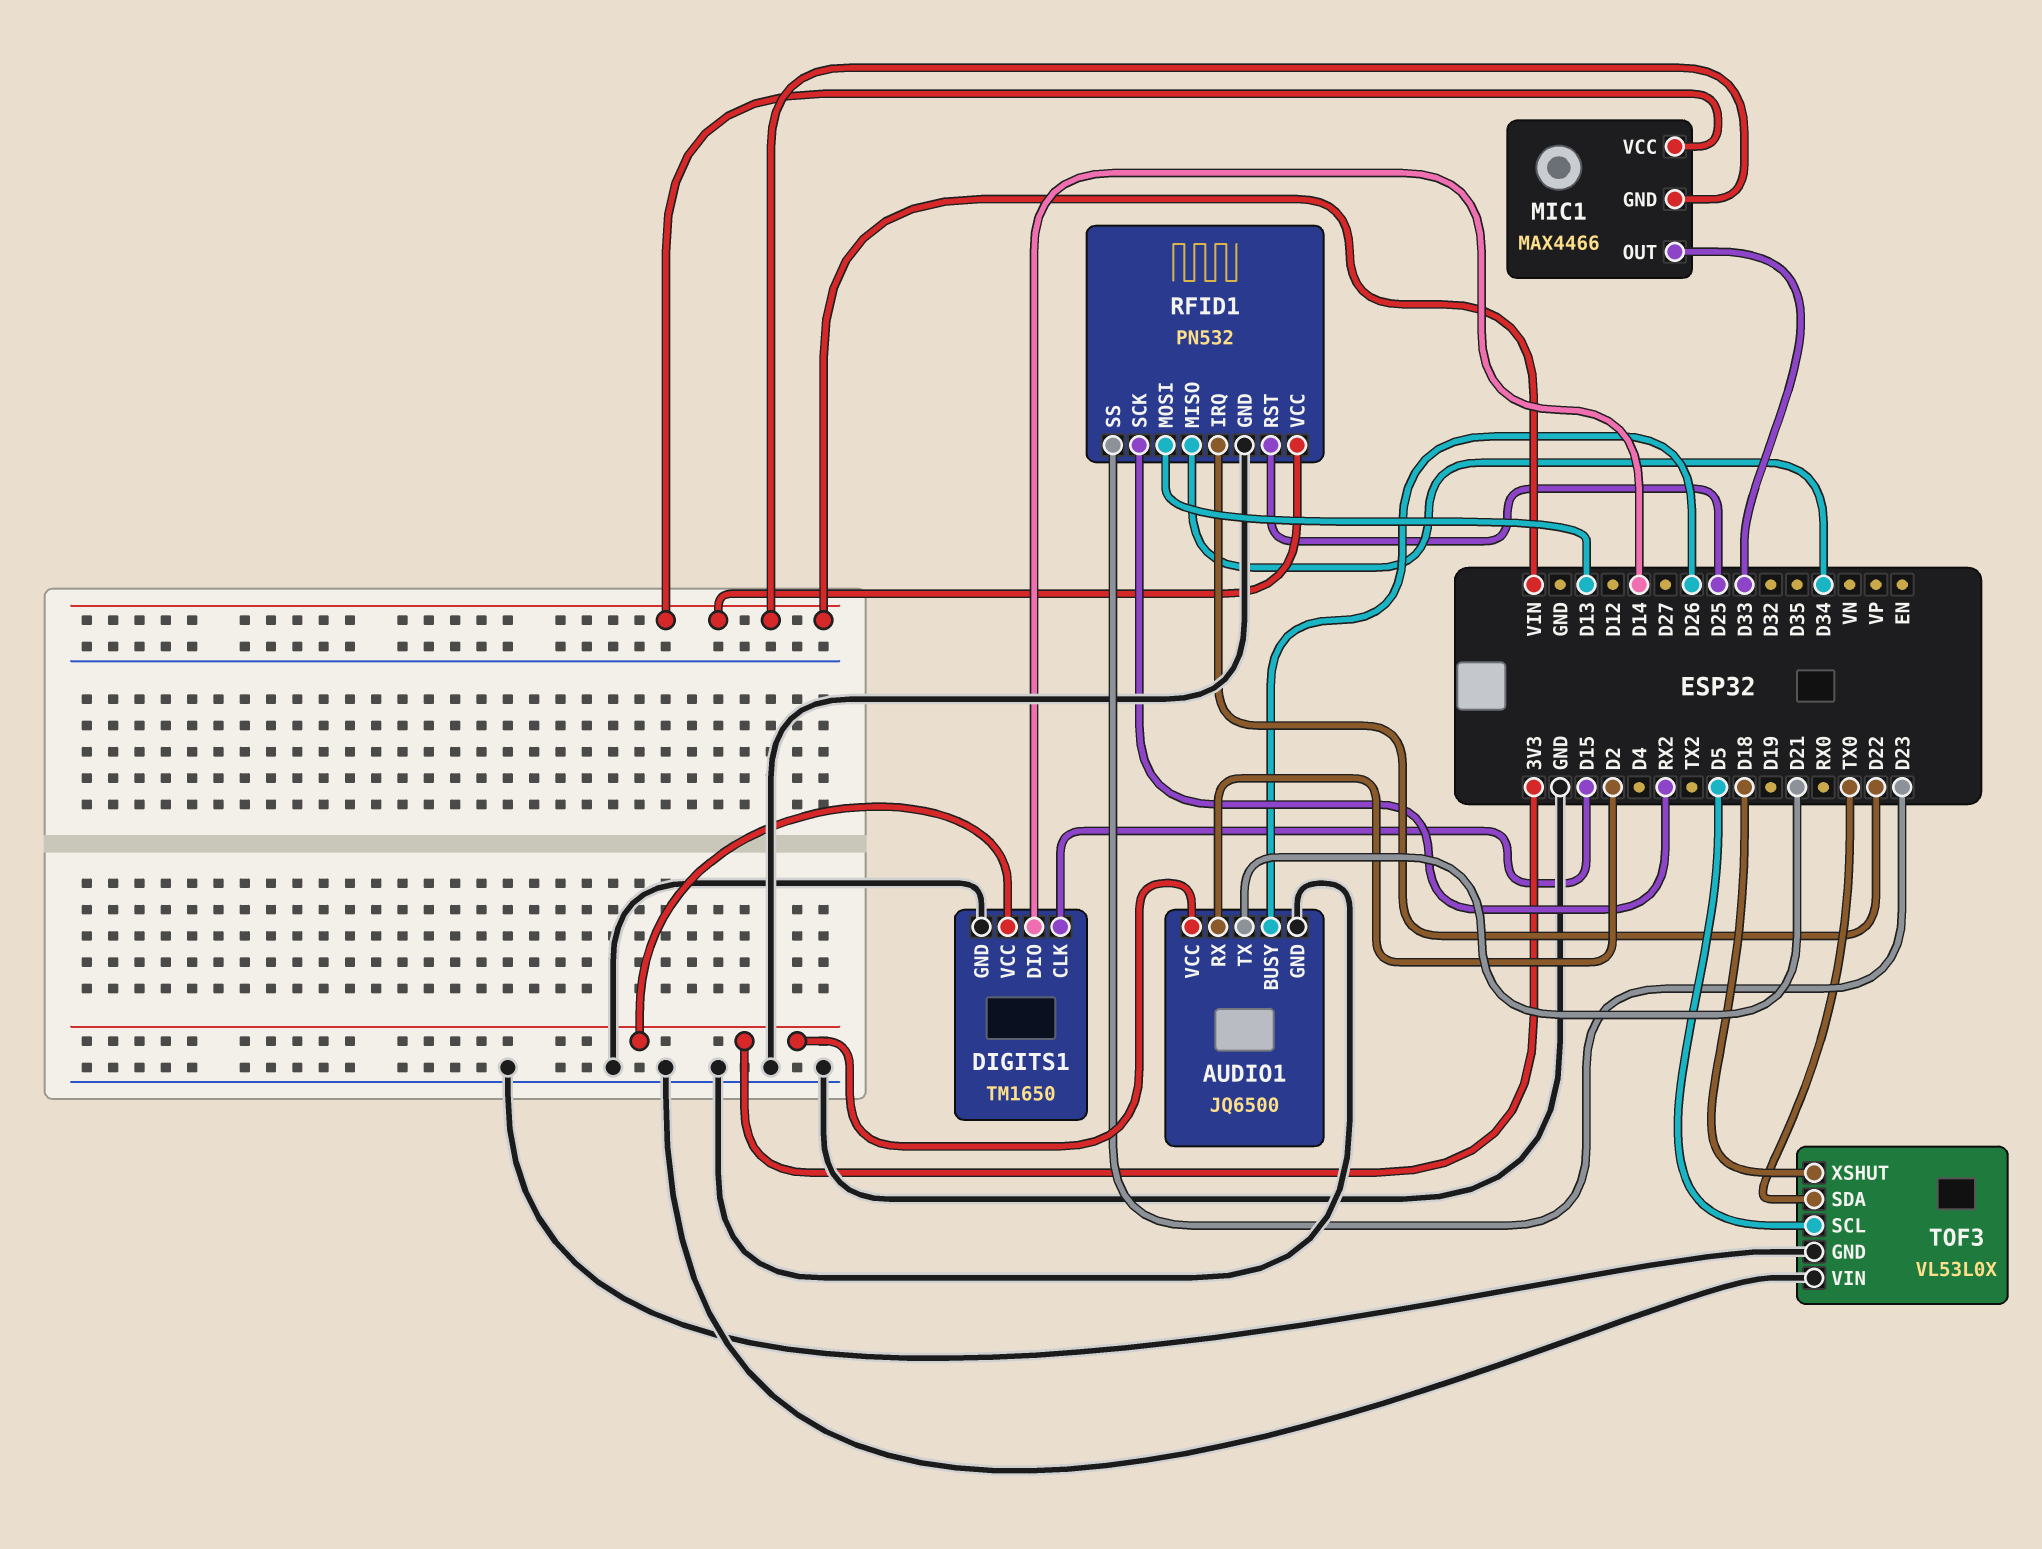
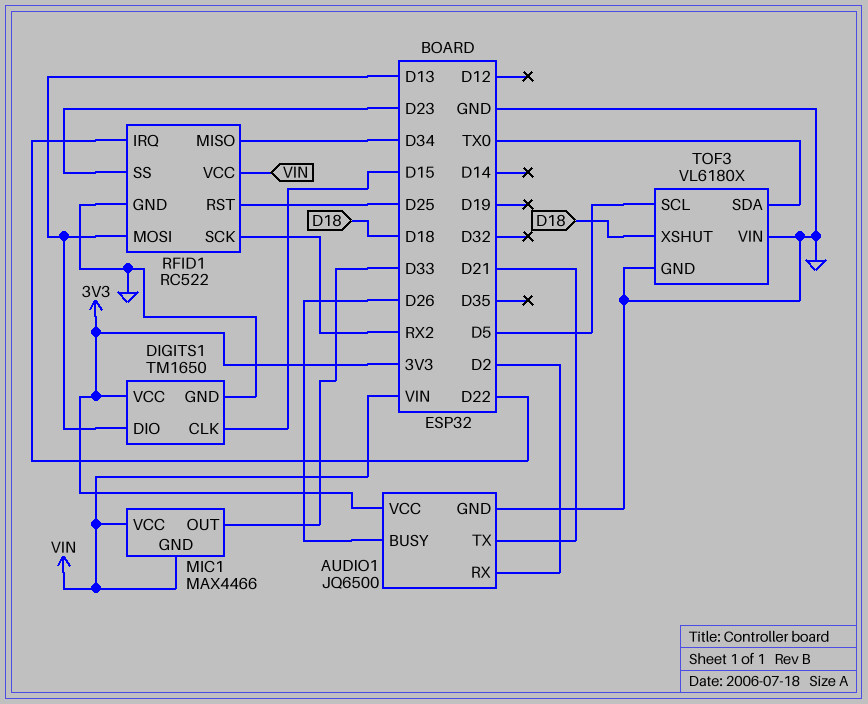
DIGITS1 pin DIO: D14 -> D13
RFID1: PN532 -> RC522
TOF3: VL53L0X -> VL6180X

